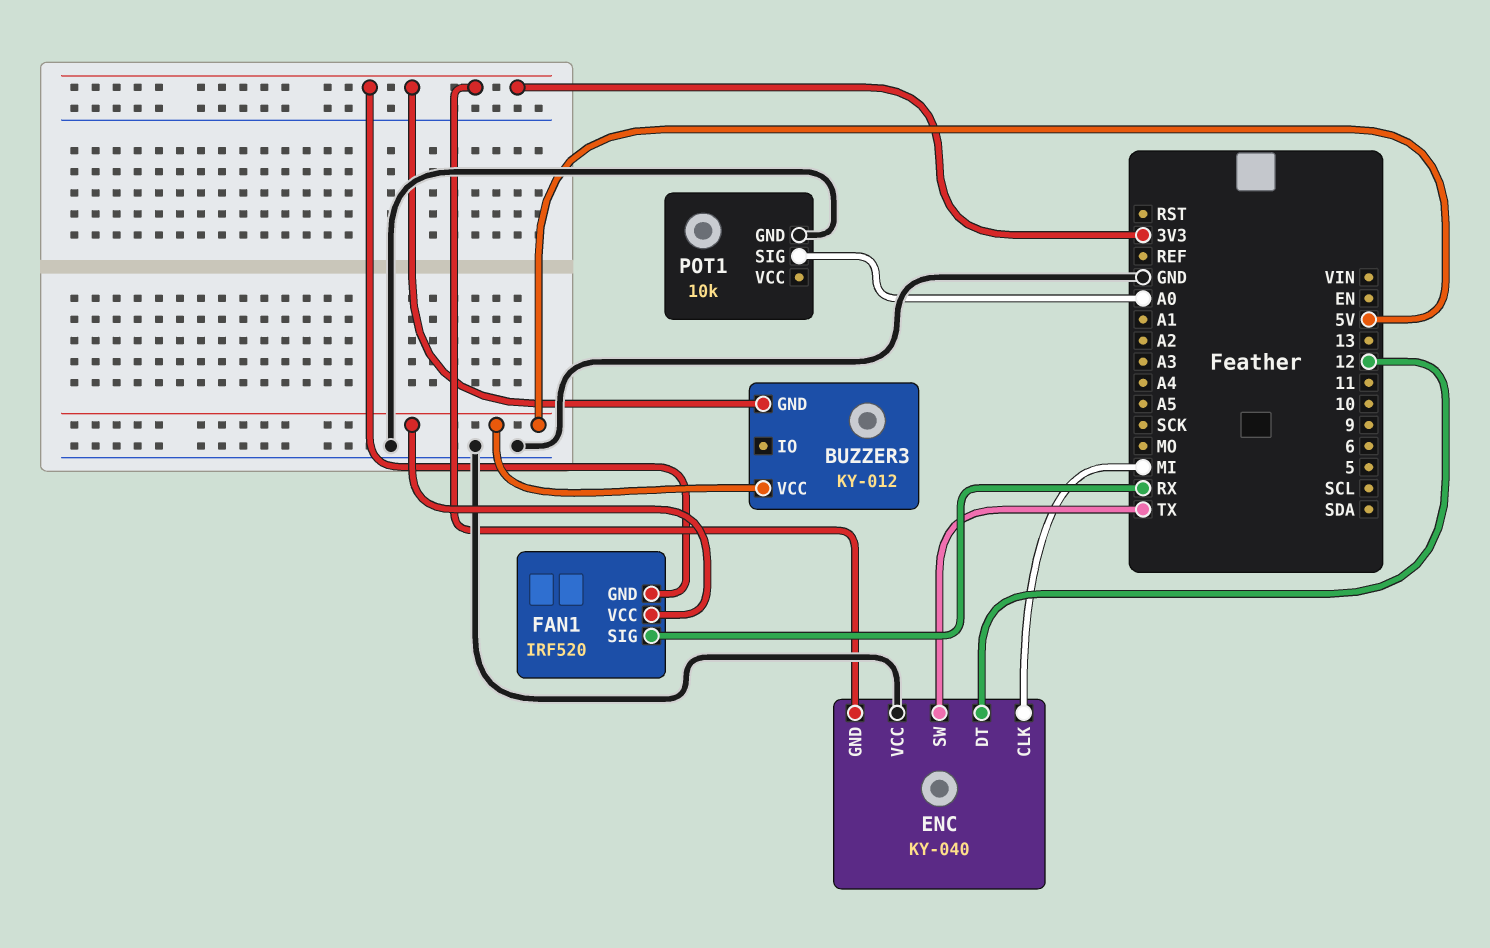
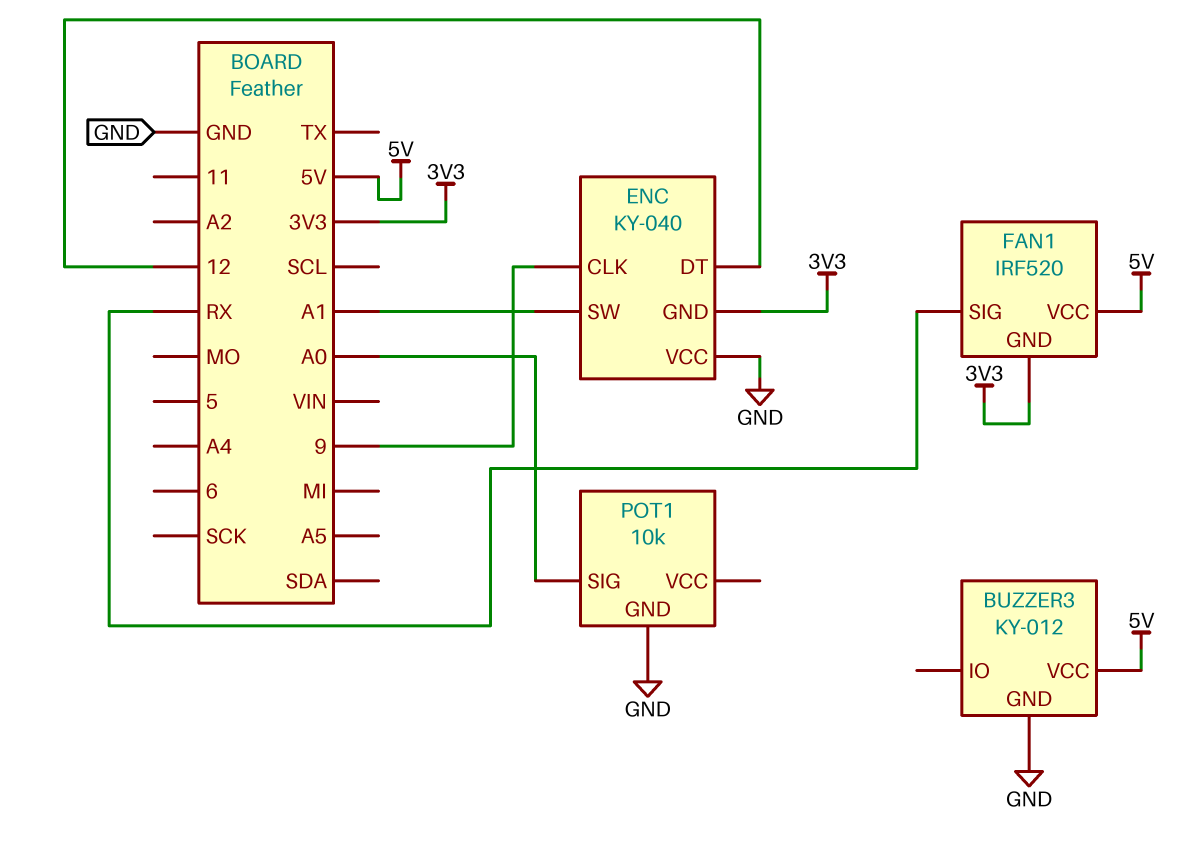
BUZZER3 pin GND: 3V3 -> GND
ENC pin CLK: MI -> 9
ENC pin SW: TX -> A1

